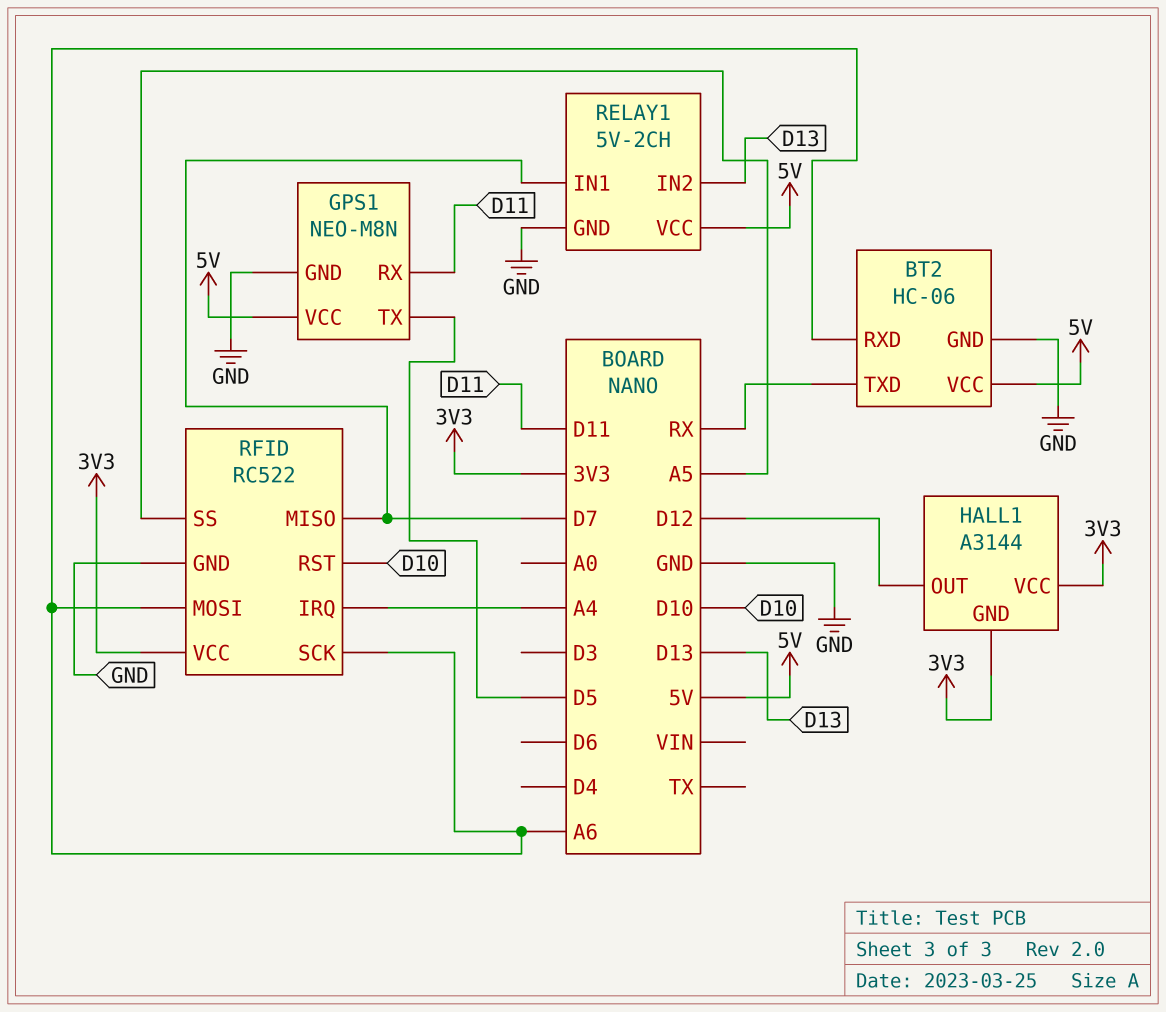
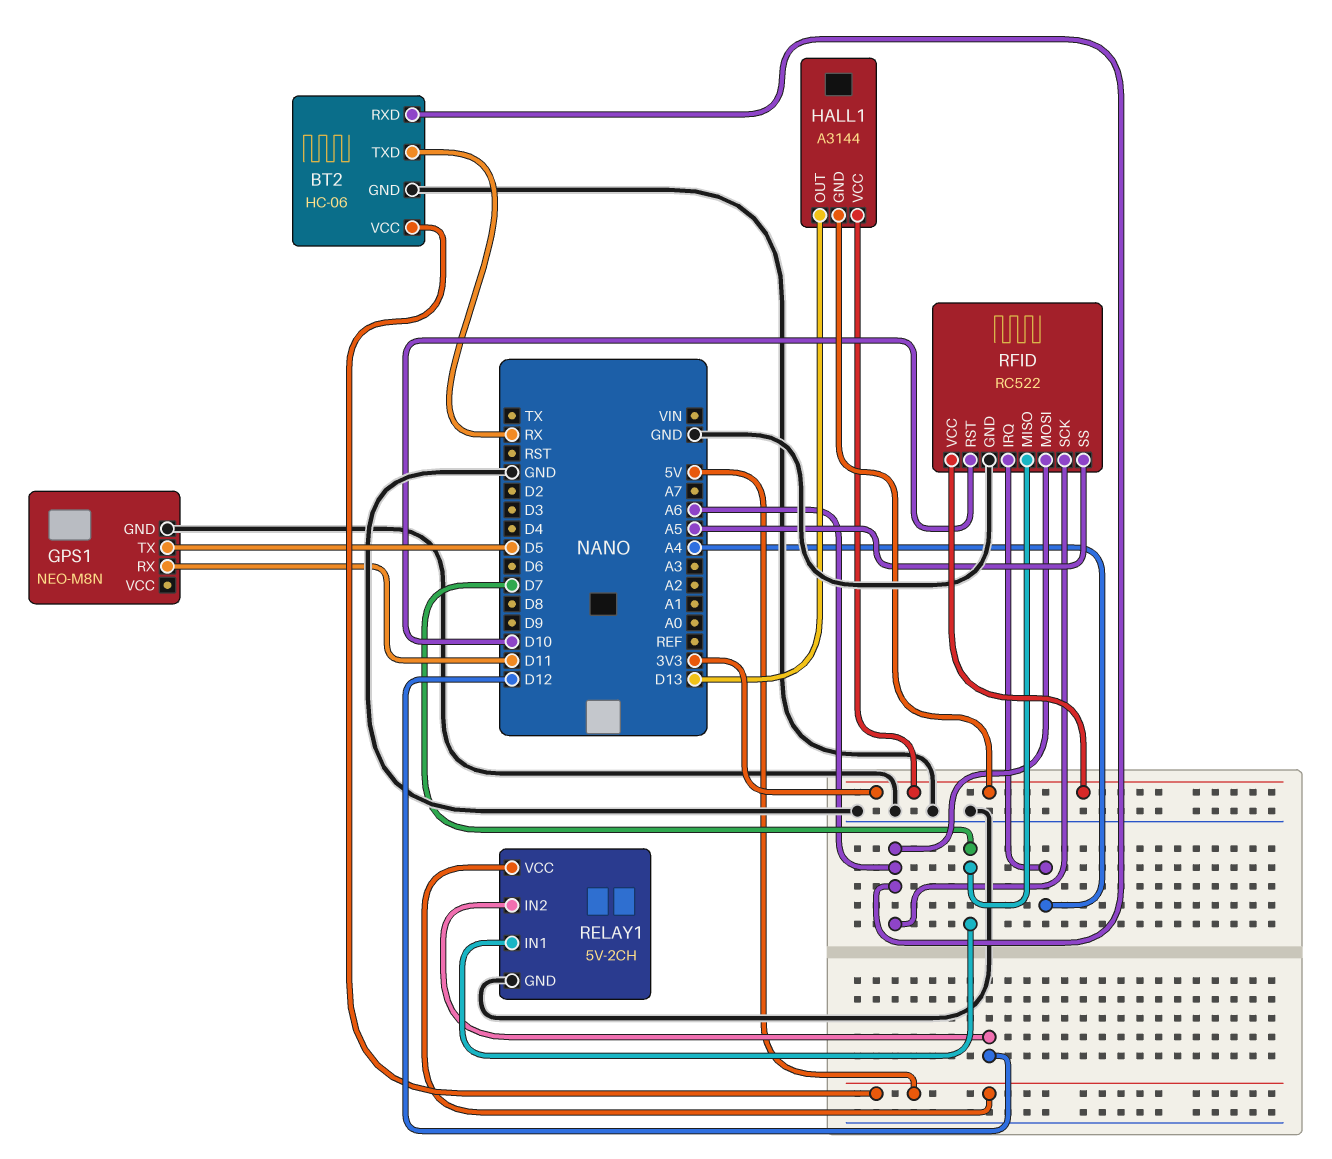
GPS1 pin VCC: 5V -> none
HALL1 pin OUT: D12 -> D13
RELAY1 pin IN2: D13 -> D12

